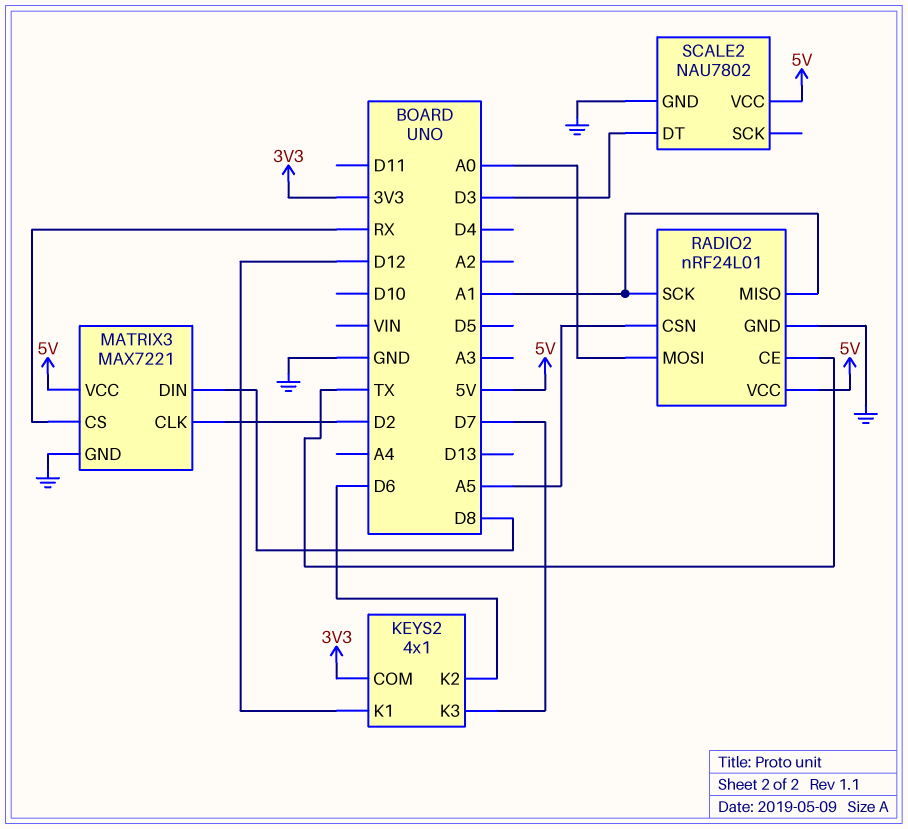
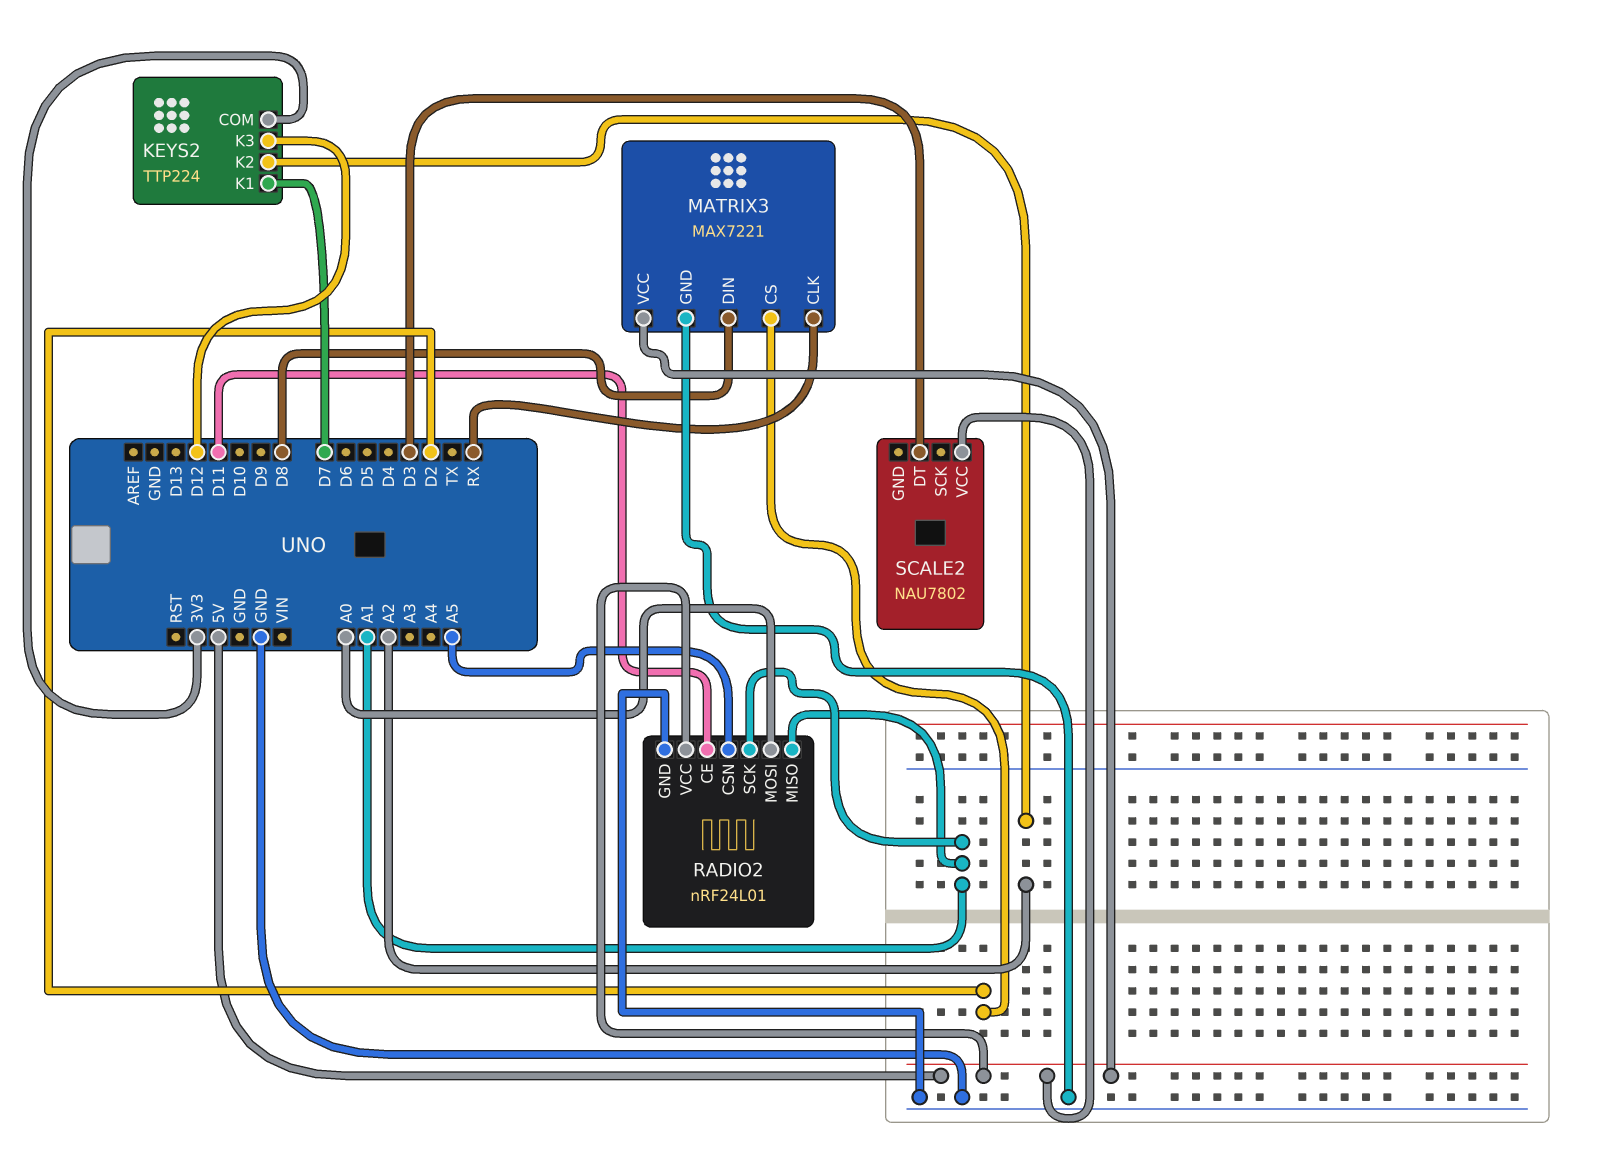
KEYS2: 4x1 -> TTP224
KEYS2 pin K1: D12 -> D7
KEYS2 pin K2: D6 -> A2
KEYS2 pin K3: D7 -> D12
MATRIX3 pin CLK: D2 -> RX
MATRIX3 pin CS: RX -> D2
RADIO2 pin CE: TX -> D11
SCALE2 pin GND: GND -> none

